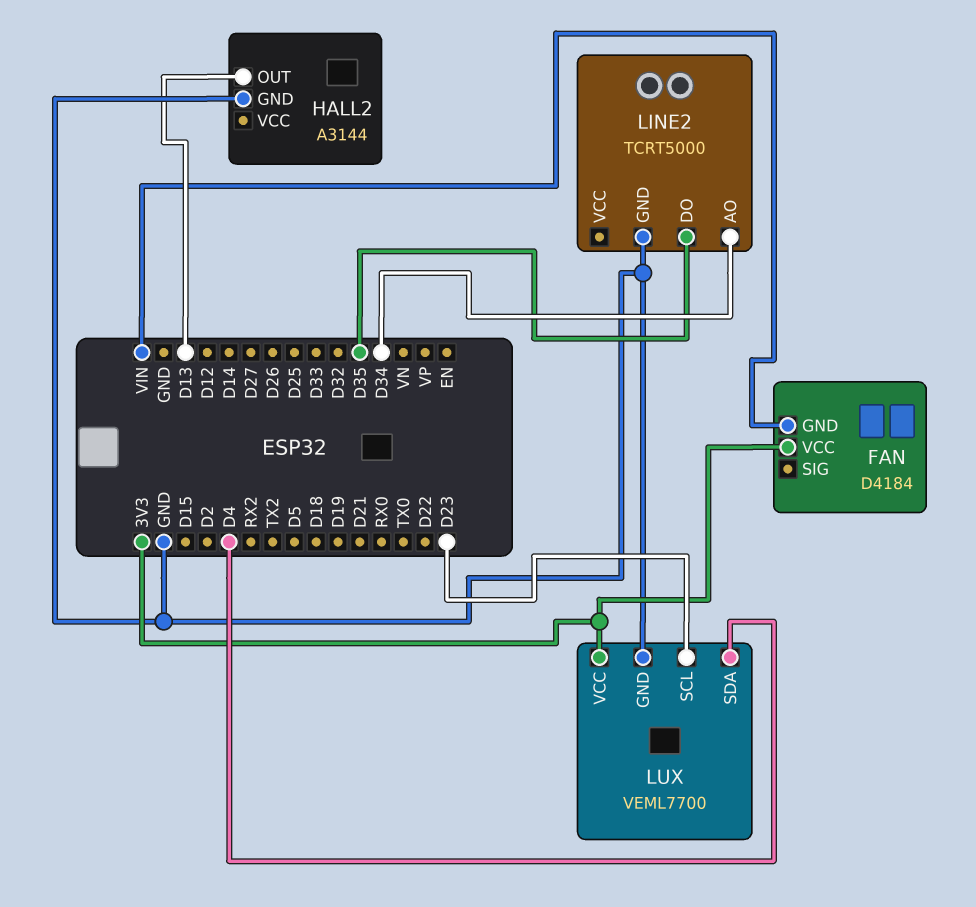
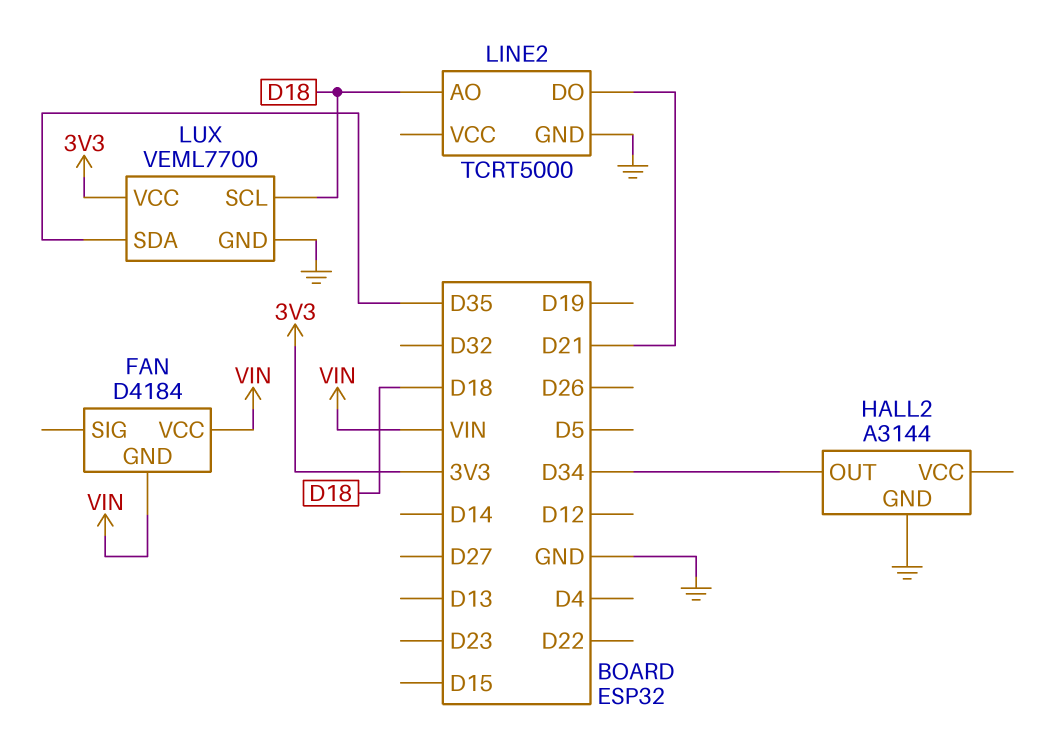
FAN pin VCC: 3V3 -> VIN
HALL2 pin OUT: D13 -> D34
LINE2 pin AO: D34 -> D18
LINE2 pin DO: D35 -> D21
LUX pin SCL: D23 -> D18
LUX pin SDA: D4 -> D35

